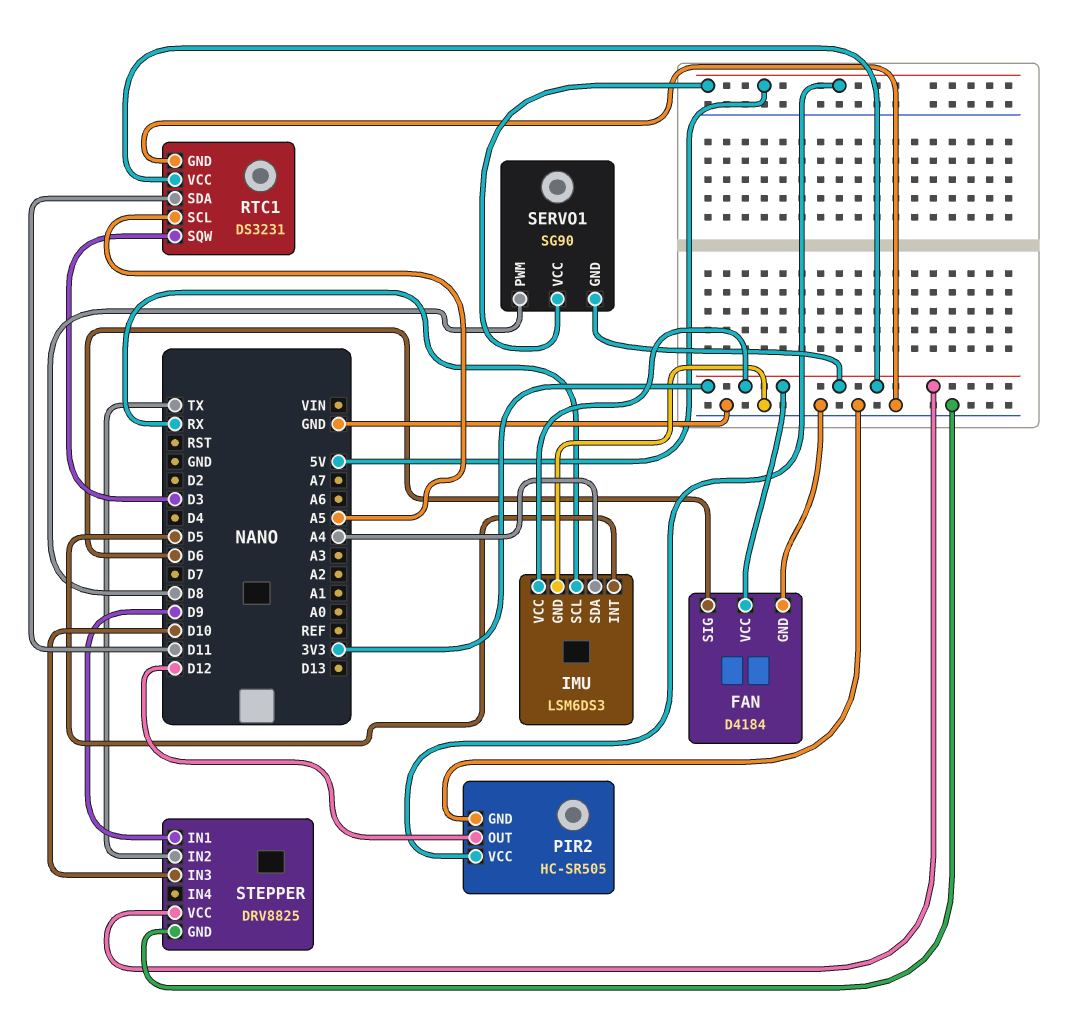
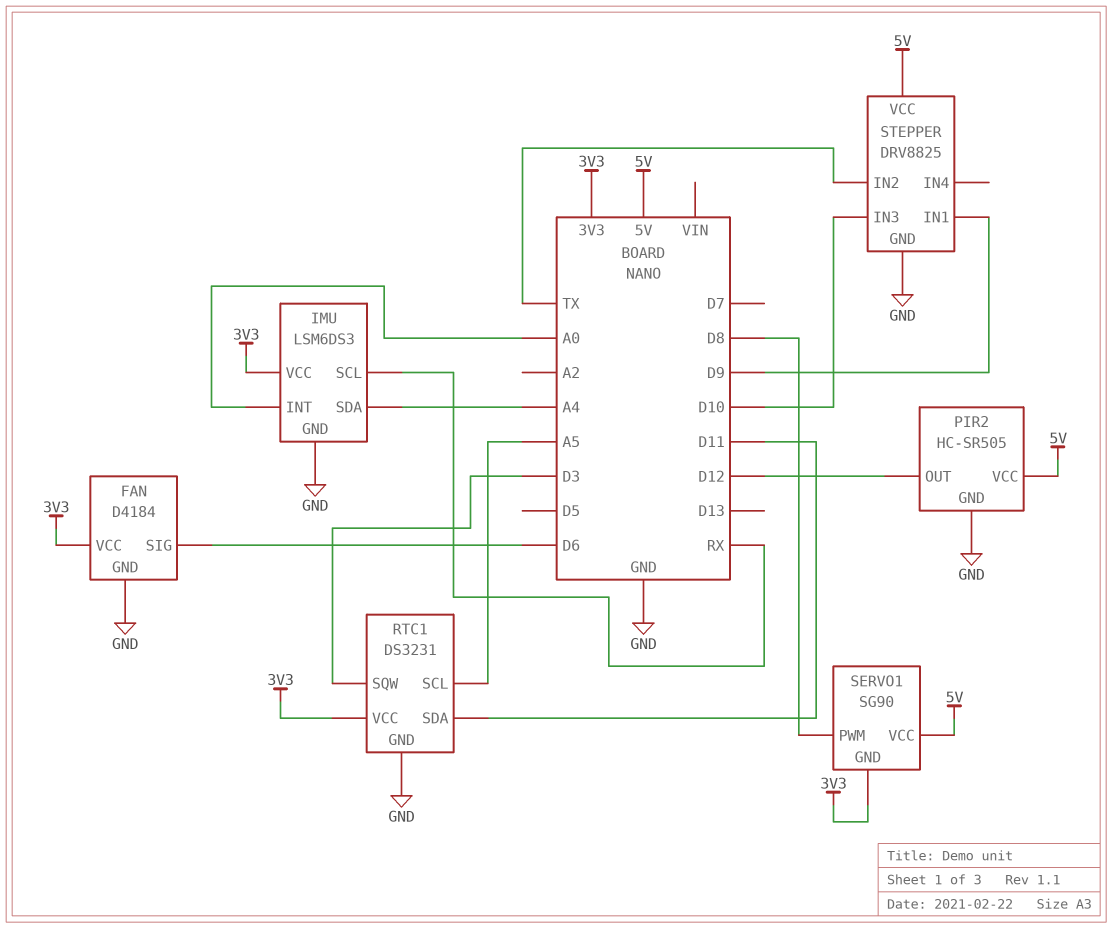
IMU pin INT: D5 -> A0
STEPPER pin VCC: 3V3 -> 5V

